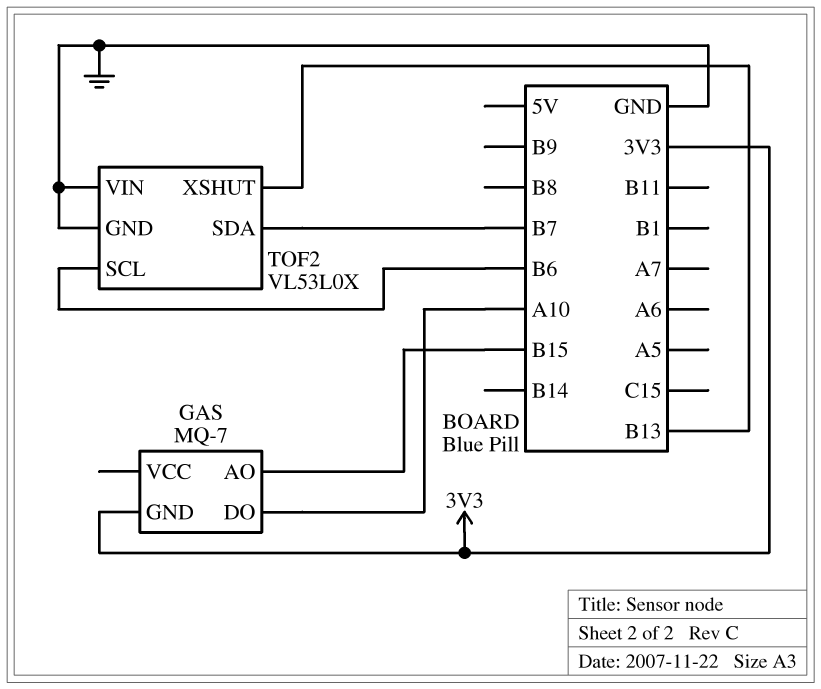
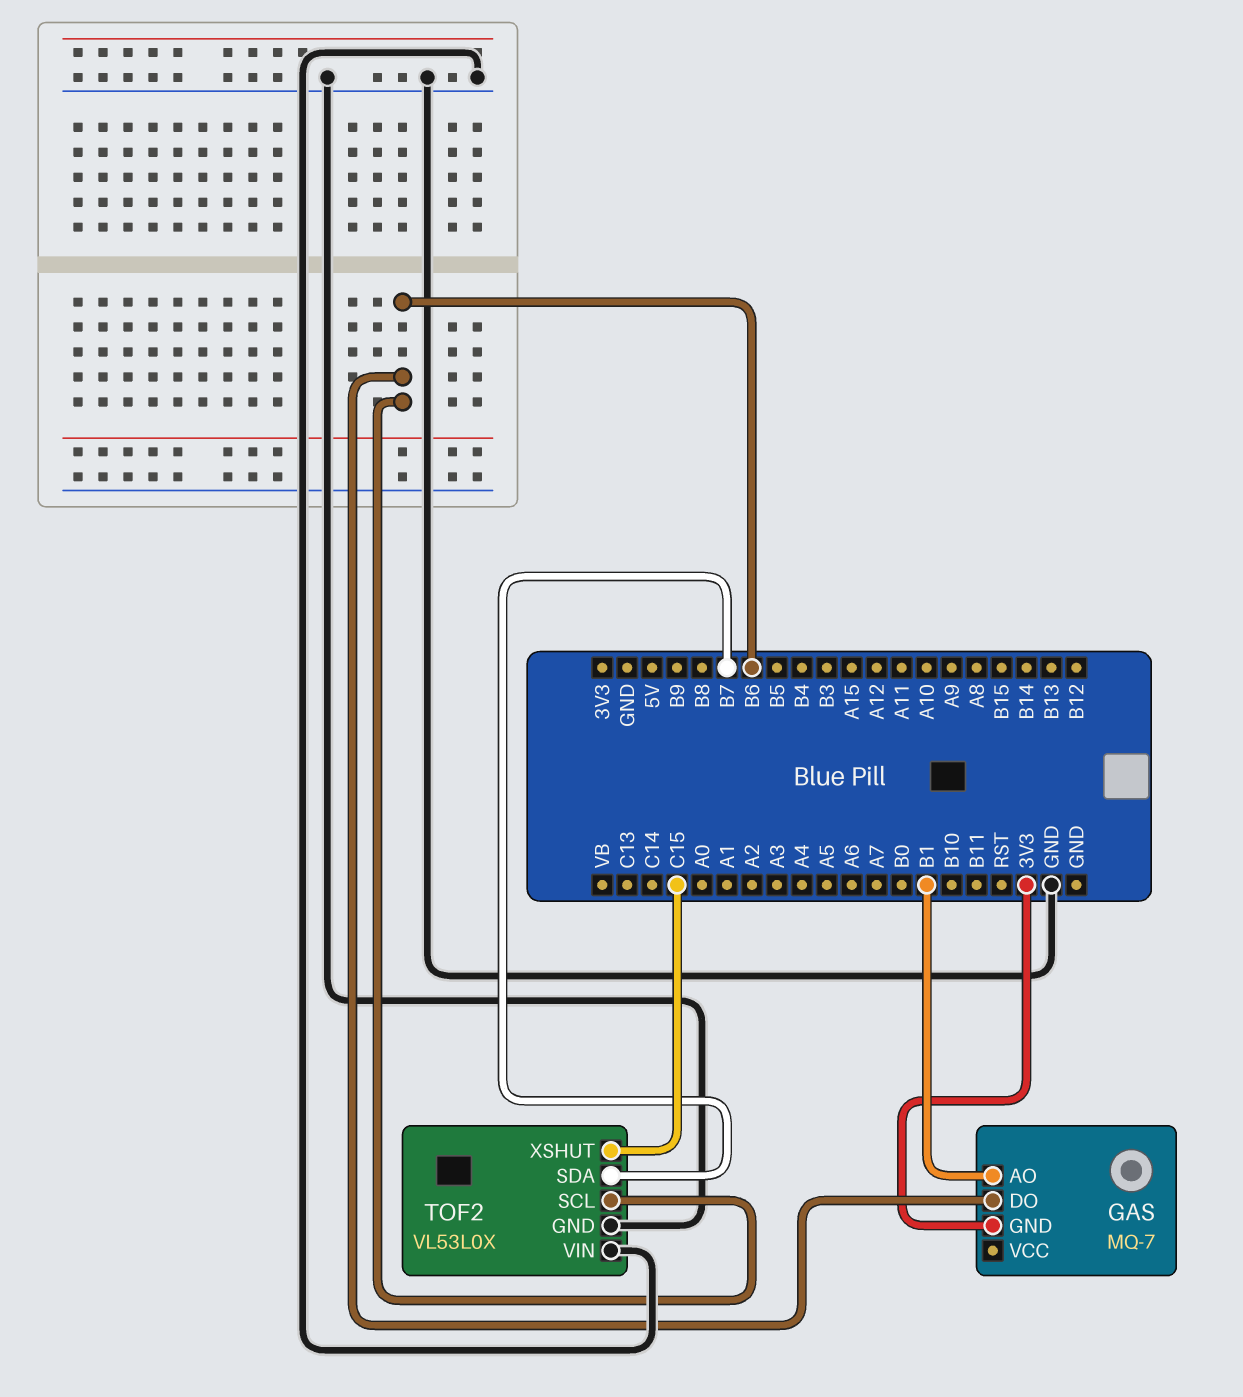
GAS pin AO: B15 -> B1
GAS pin DO: A10 -> B6
TOF2 pin XSHUT: B13 -> C15

